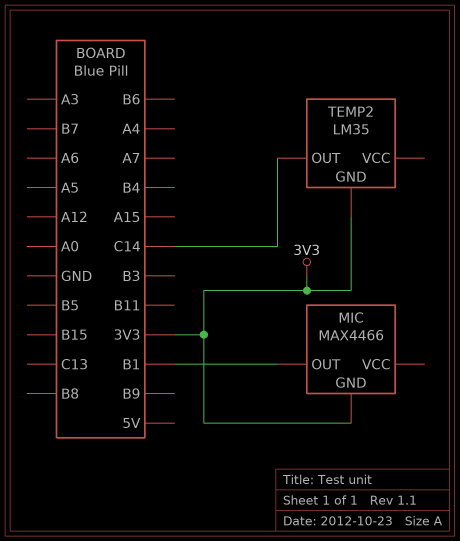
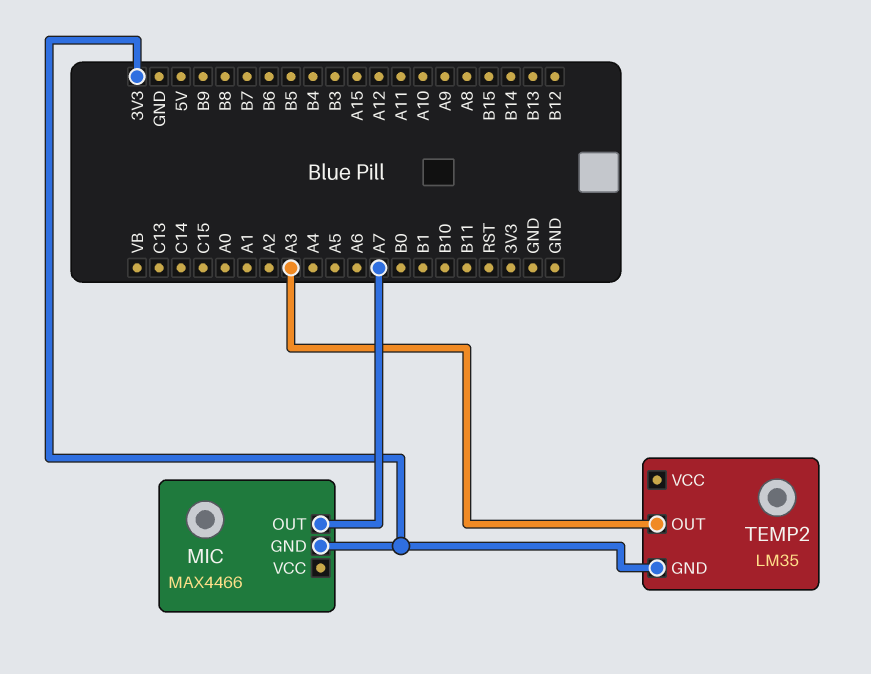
MIC pin OUT: B1 -> A7
TEMP2 pin OUT: C14 -> A3

